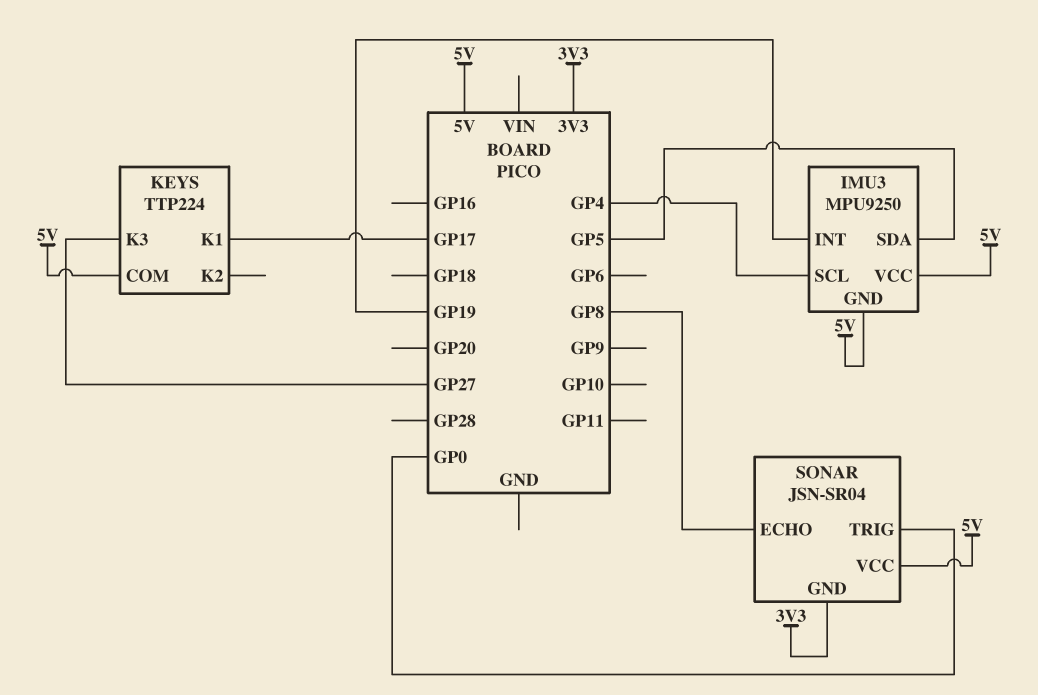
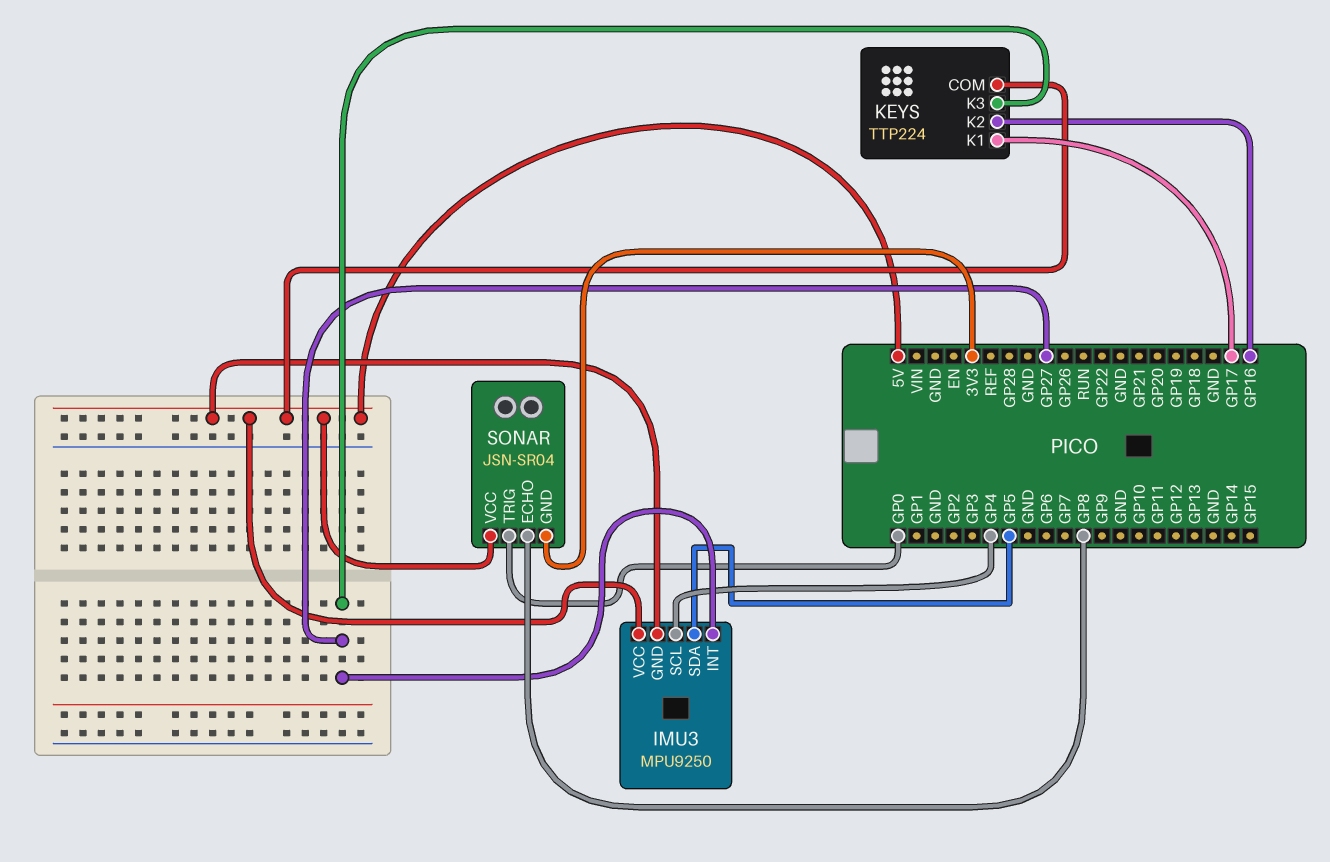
IMU3 pin INT: GP19 -> GP27
KEYS pin K2: none -> GP16

